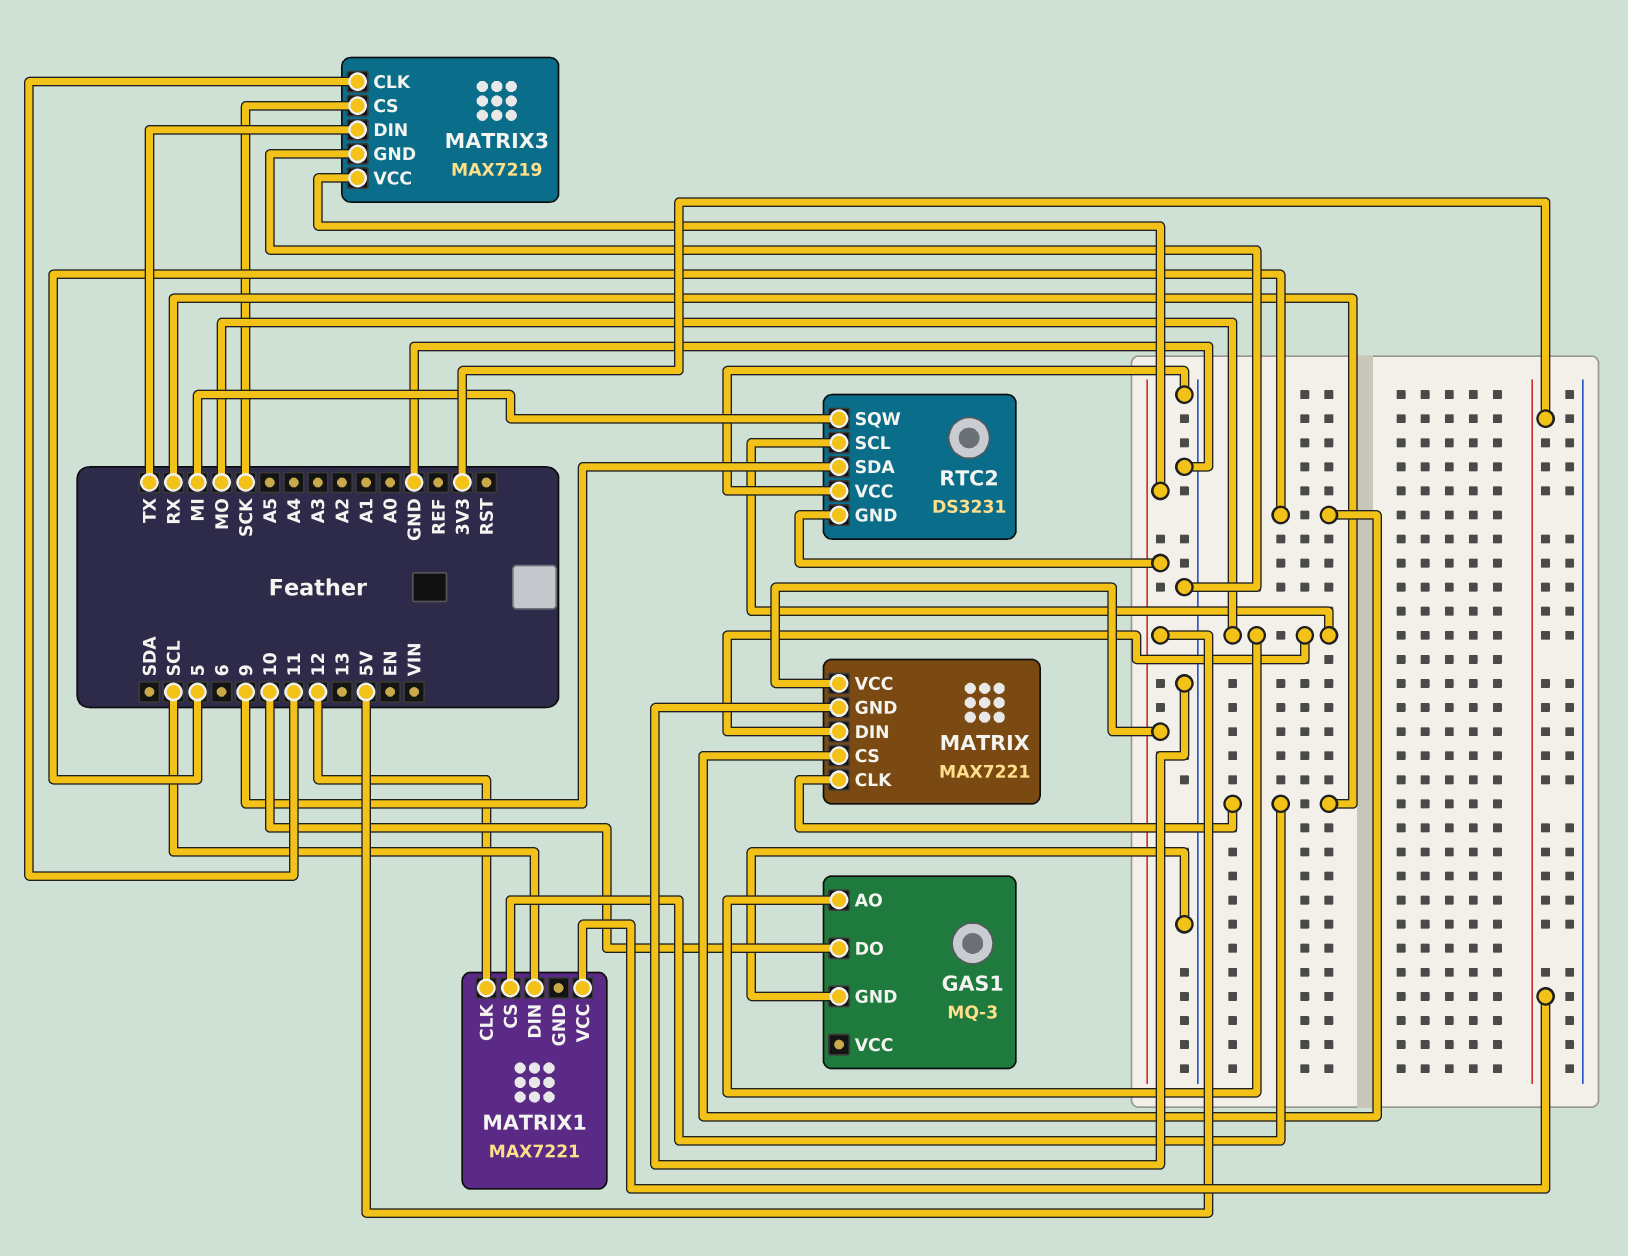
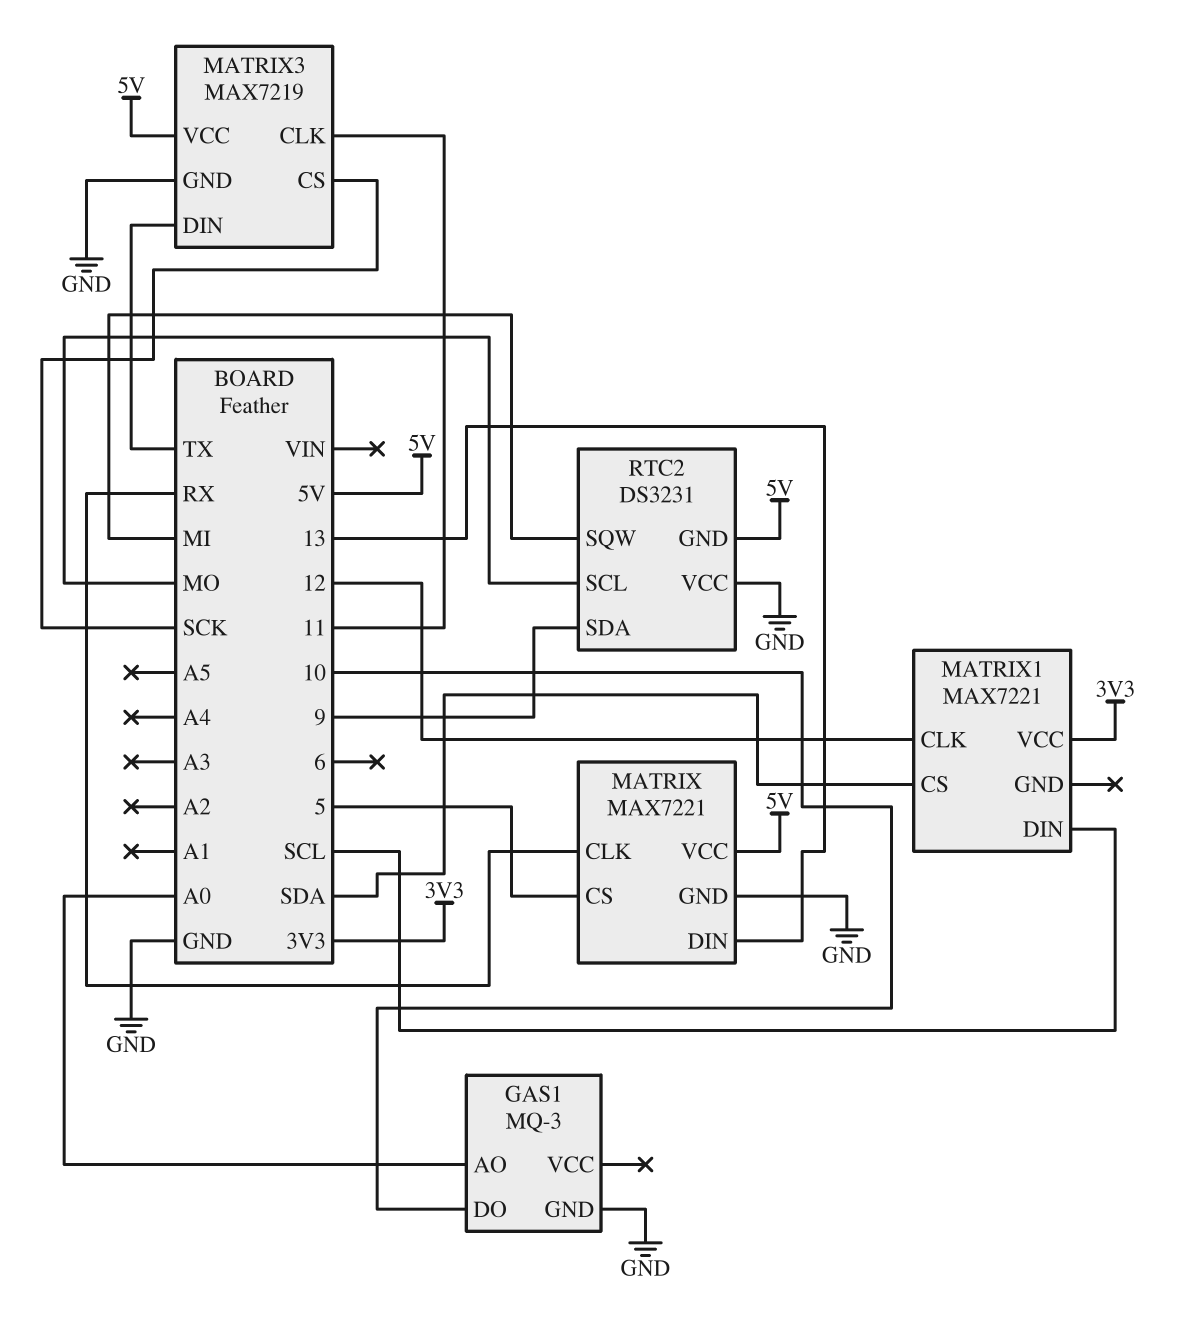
GAS1 pin AO: MO -> A0
MATRIX pin DIN: MO -> 13
MATRIX1 pin CS: RX -> SDA

